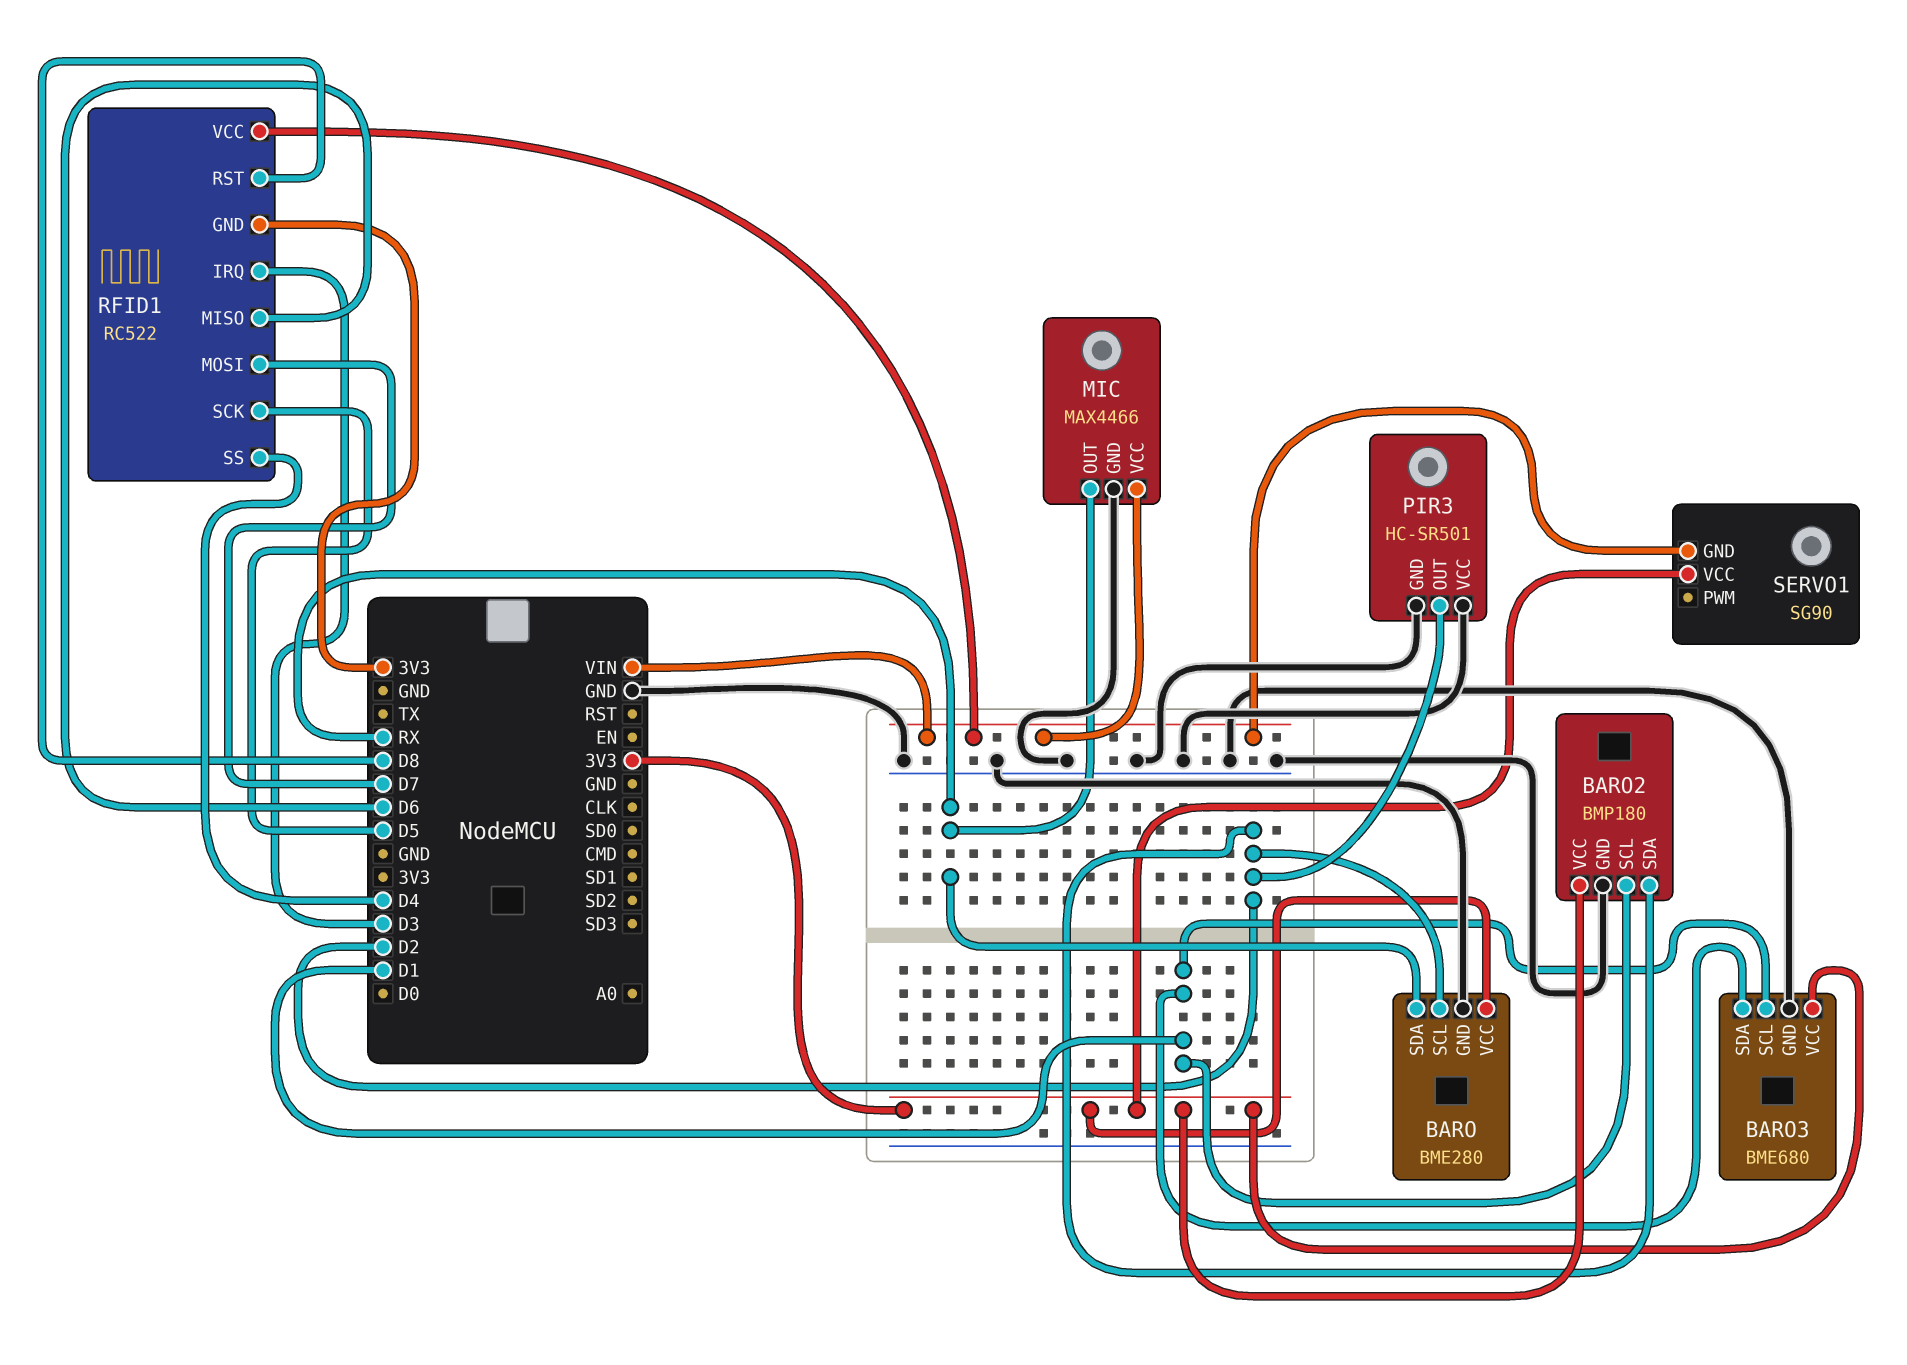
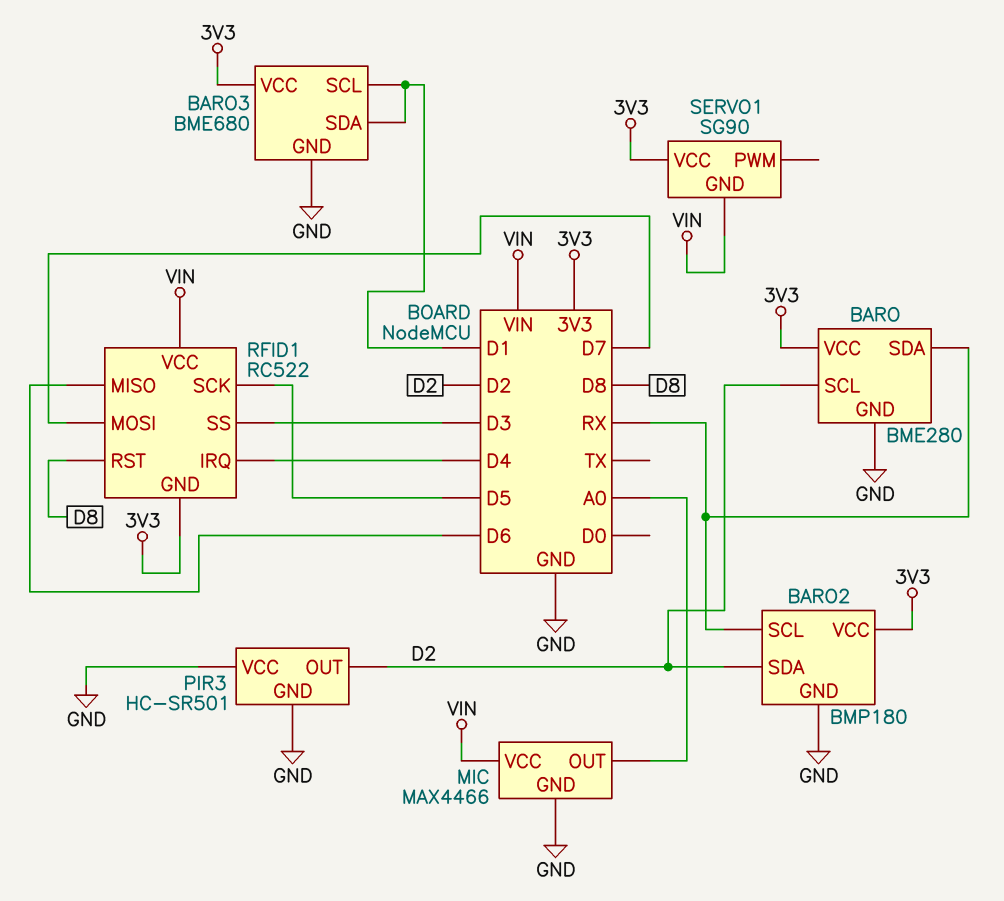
BARO2 pin SCL: D1 -> RX
MIC pin OUT: RX -> A0
RFID1 pin IRQ: D3 -> D4
RFID1 pin SS: D4 -> D3

